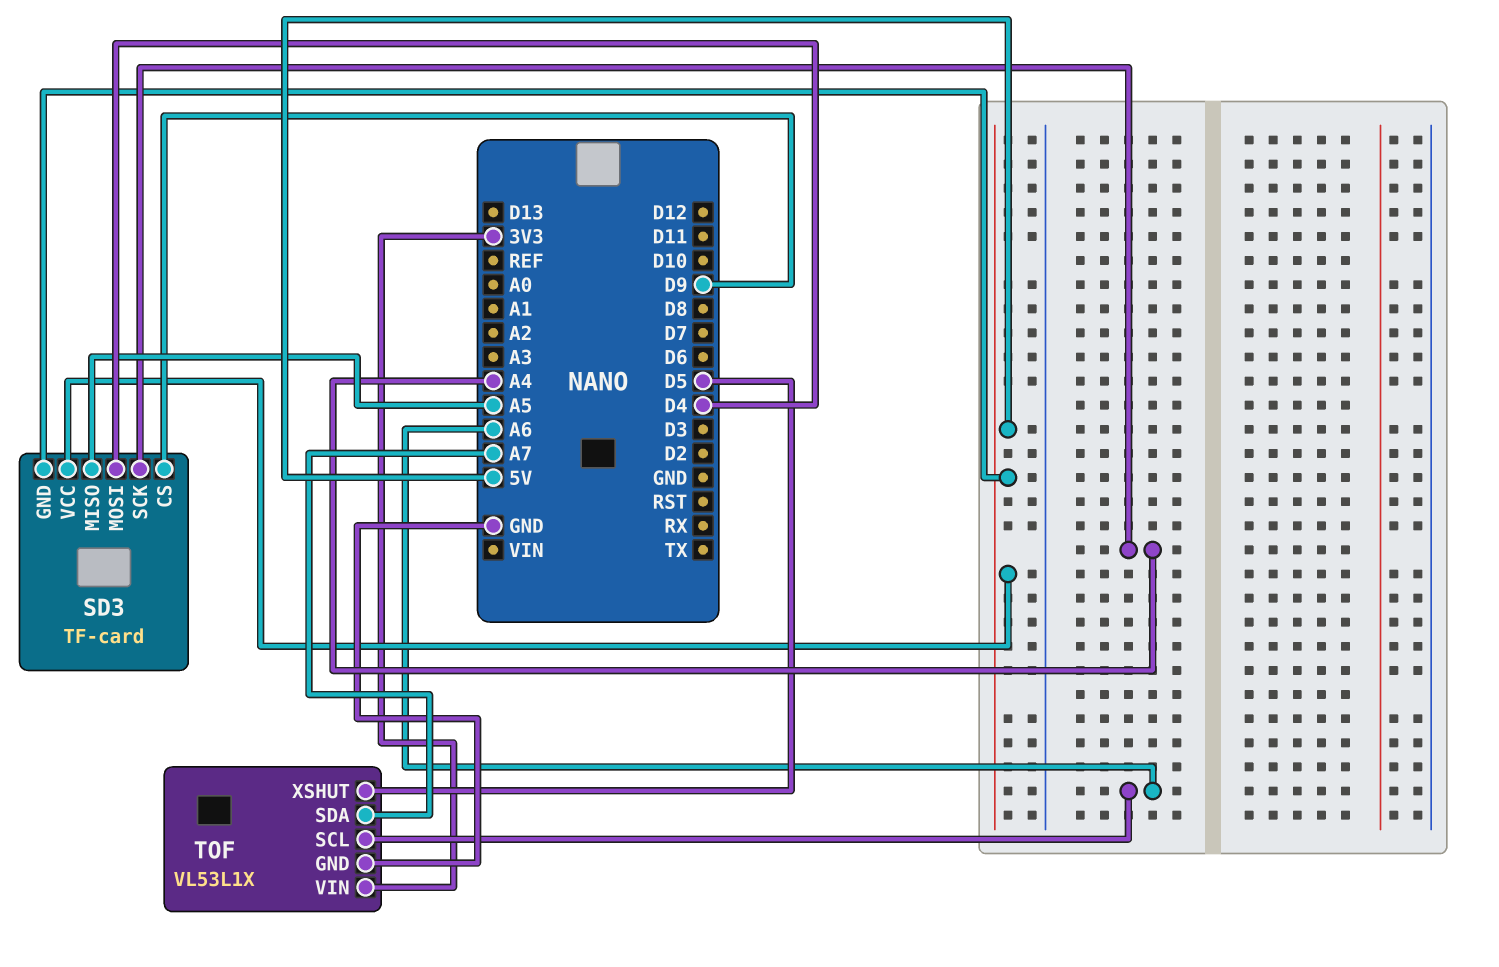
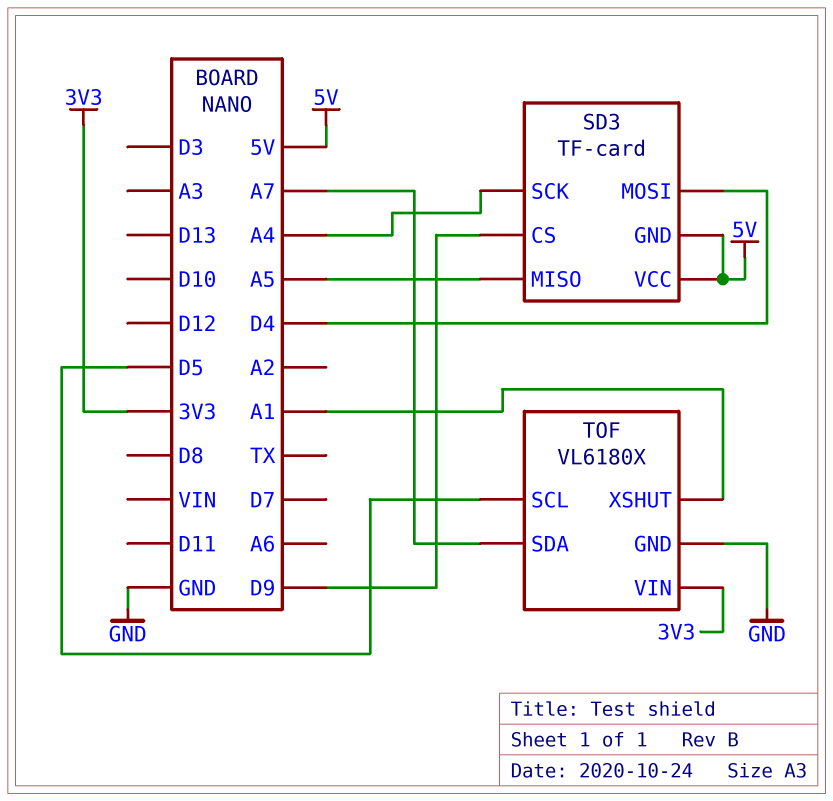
TOF: VL53L1X -> VL6180X
TOF pin SCL: A6 -> D5
TOF pin XSHUT: D5 -> A1

